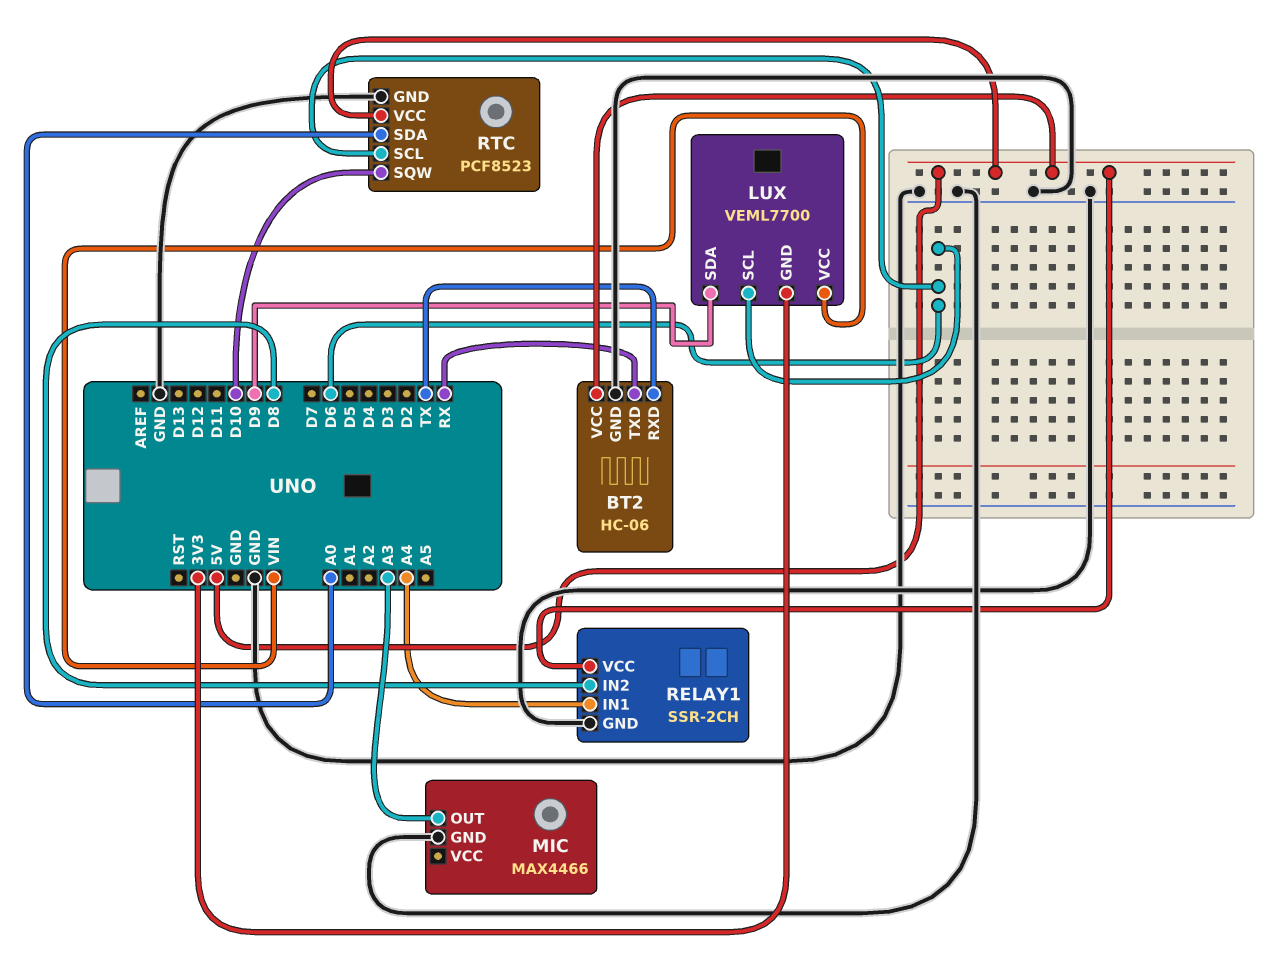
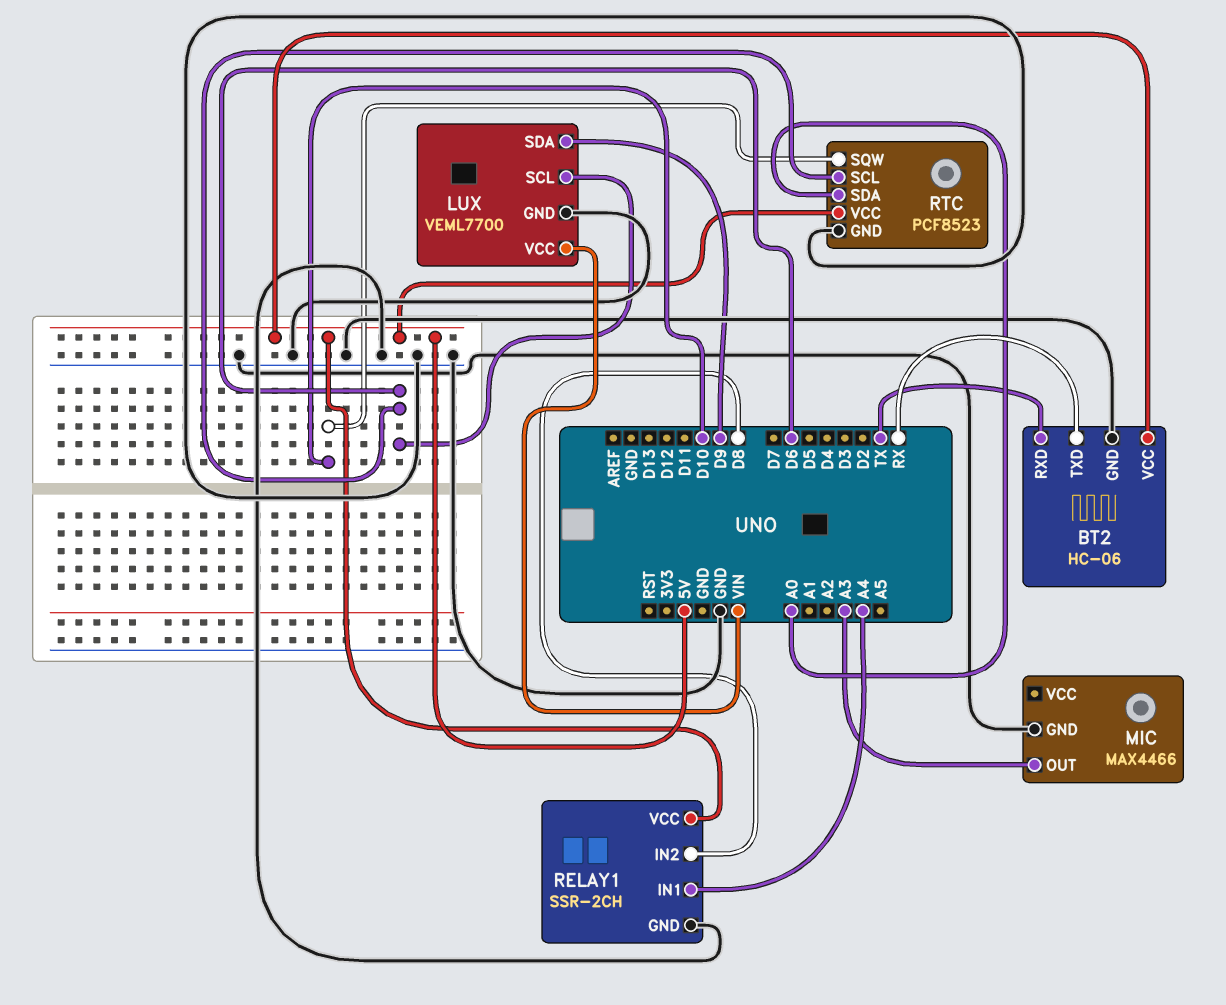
LUX pin GND: 3V3 -> GND

